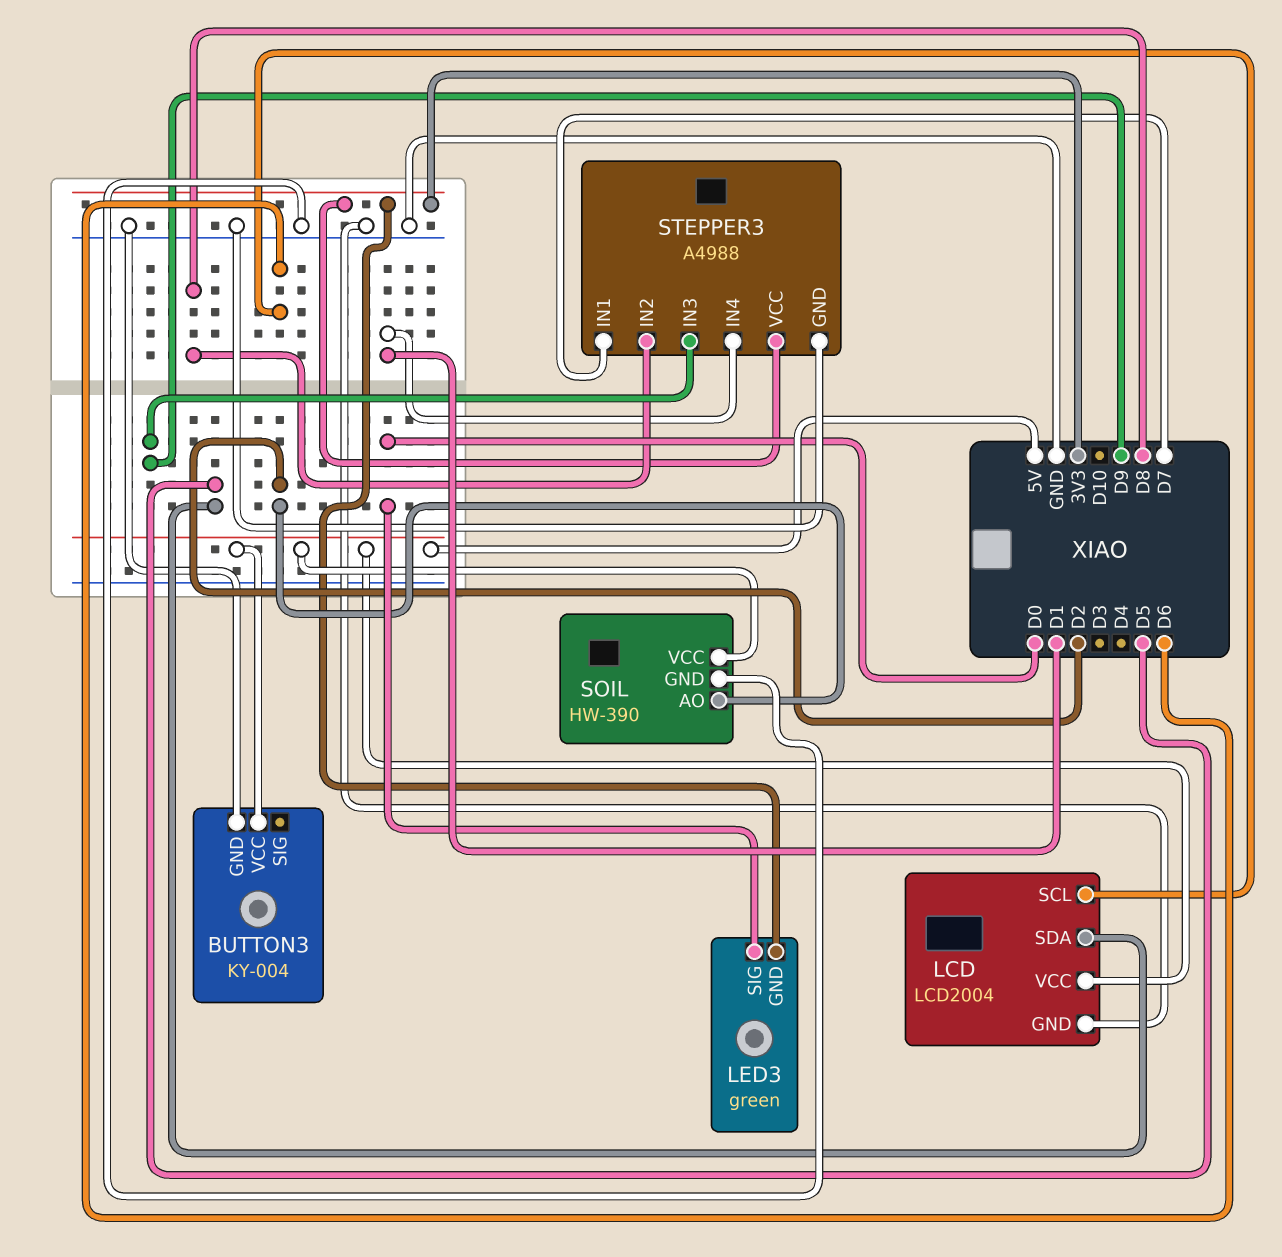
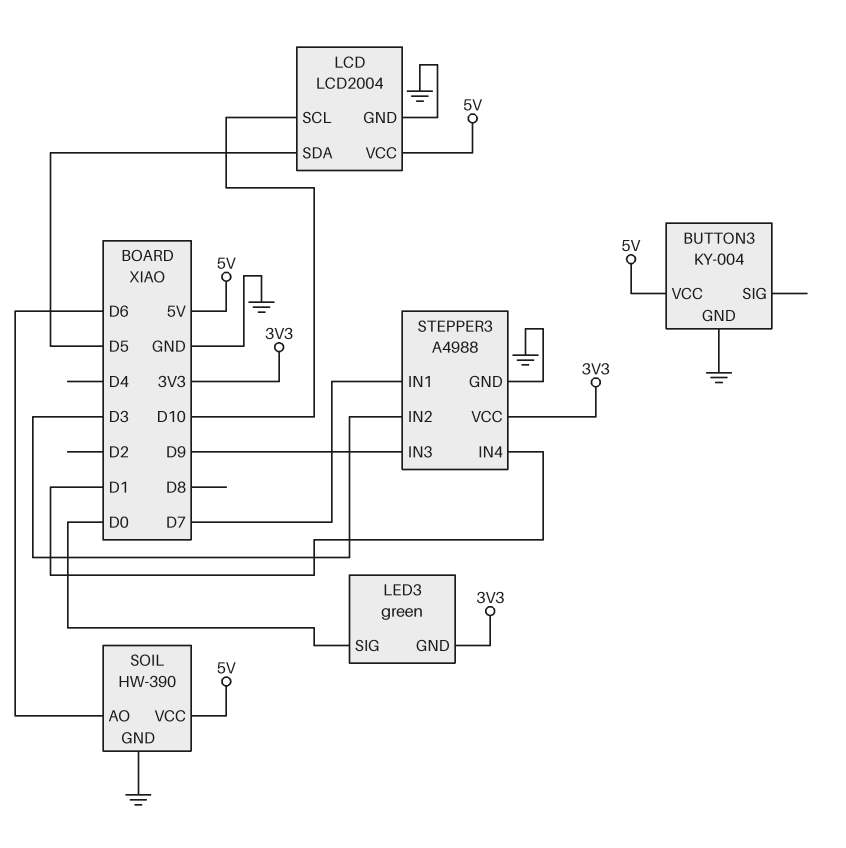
LCD pin SCL: D6 -> D10
SOIL pin AO: D2 -> D6
STEPPER3 pin IN2: D8 -> D3

